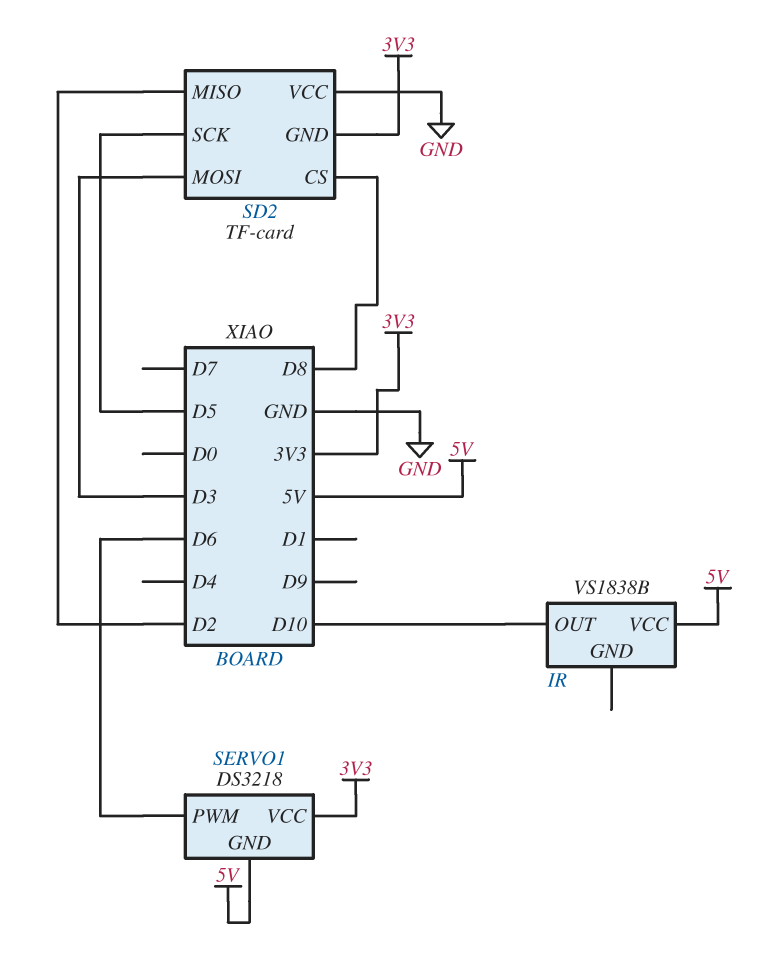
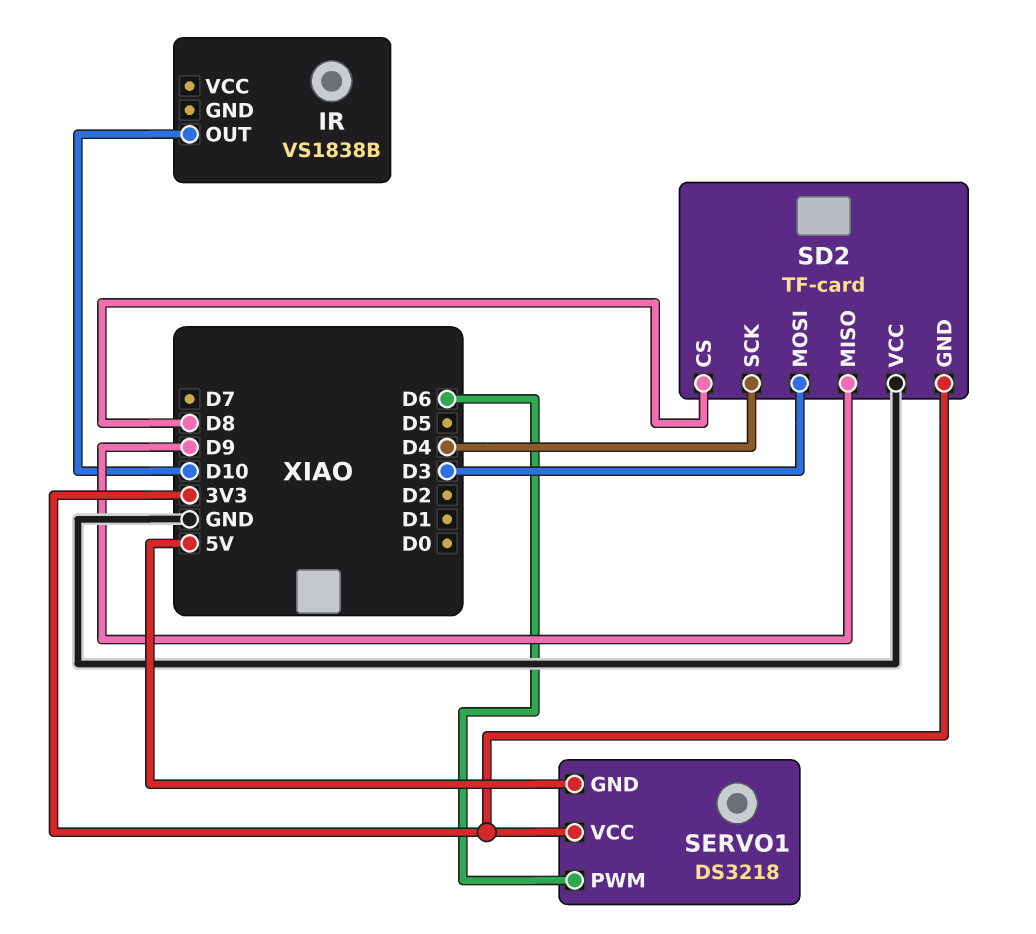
IR pin VCC: 5V -> none
SD2 pin MISO: D2 -> D9
SD2 pin SCK: D5 -> D4

